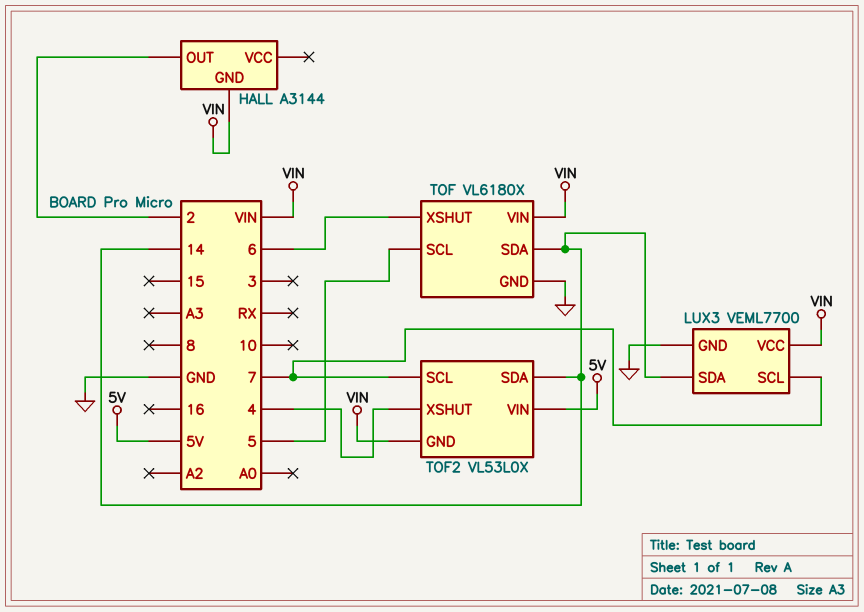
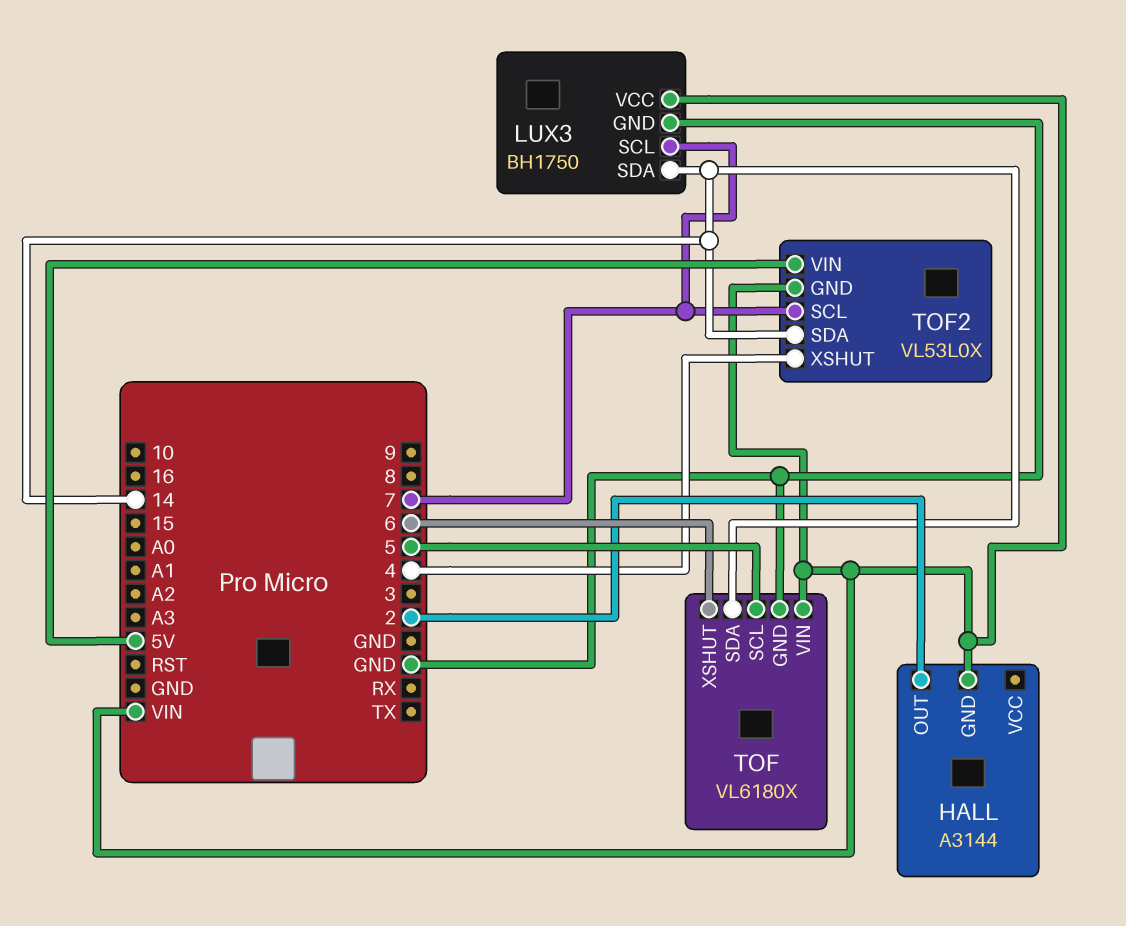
LUX3: VEML7700 -> BH1750

